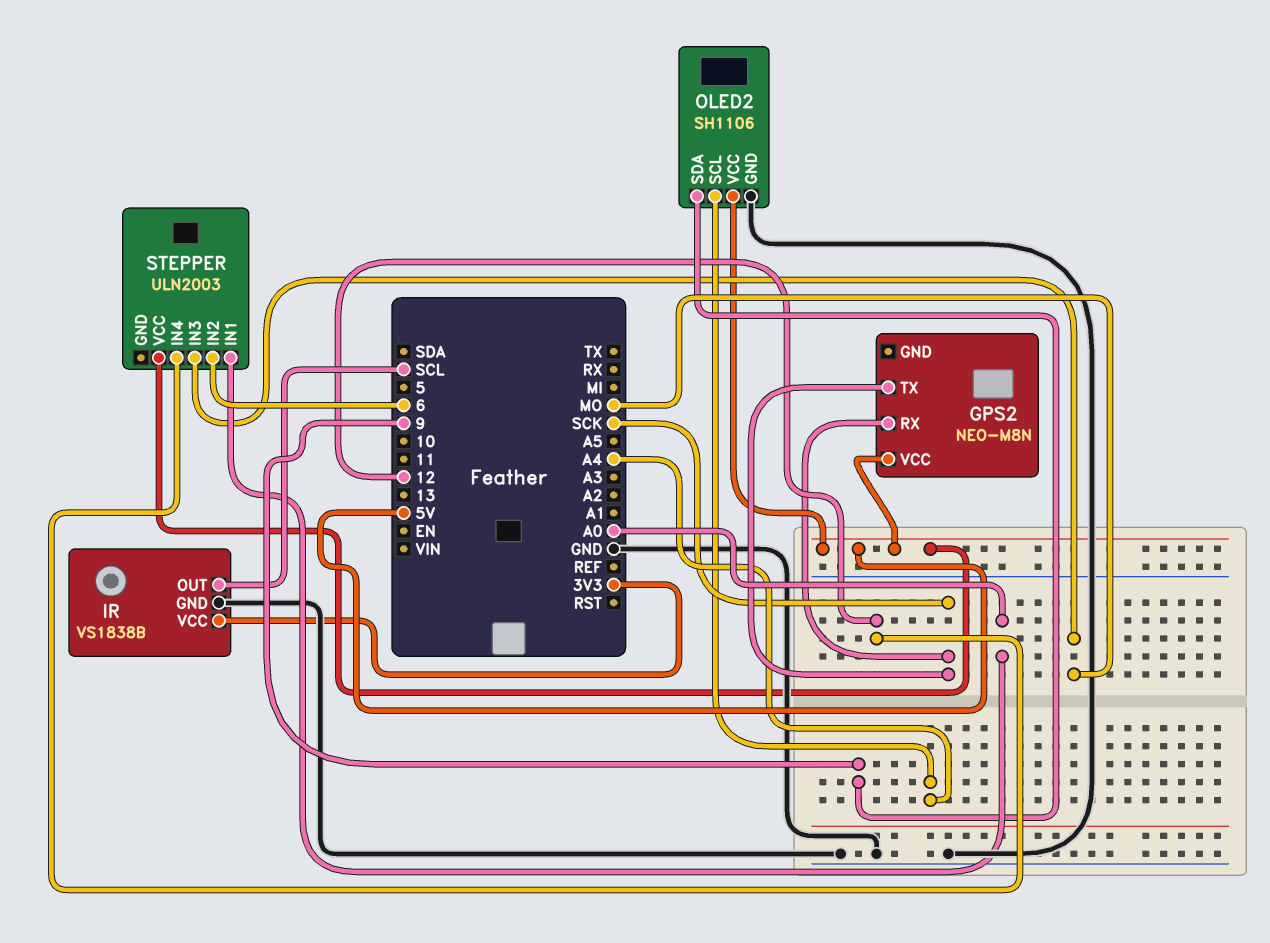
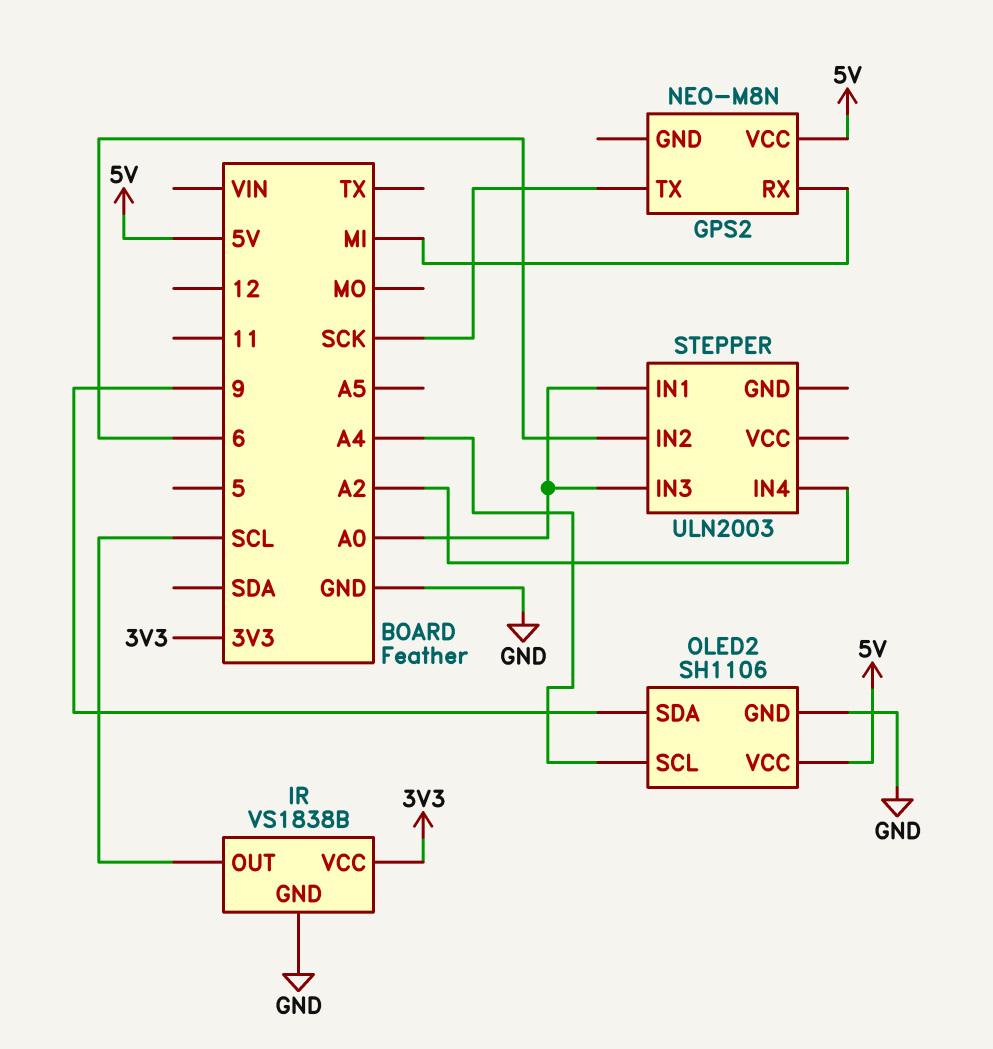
GPS2 pin RX: SCK -> MI
STEPPER pin IN3: MO -> A0
STEPPER pin IN4: 12 -> A2
STEPPER pin VCC: 5V -> none

